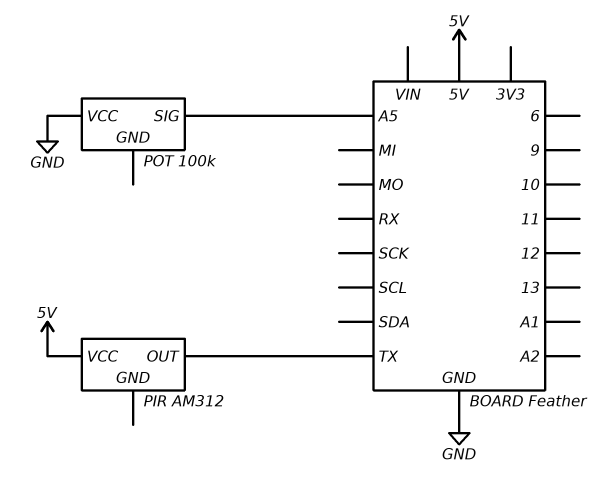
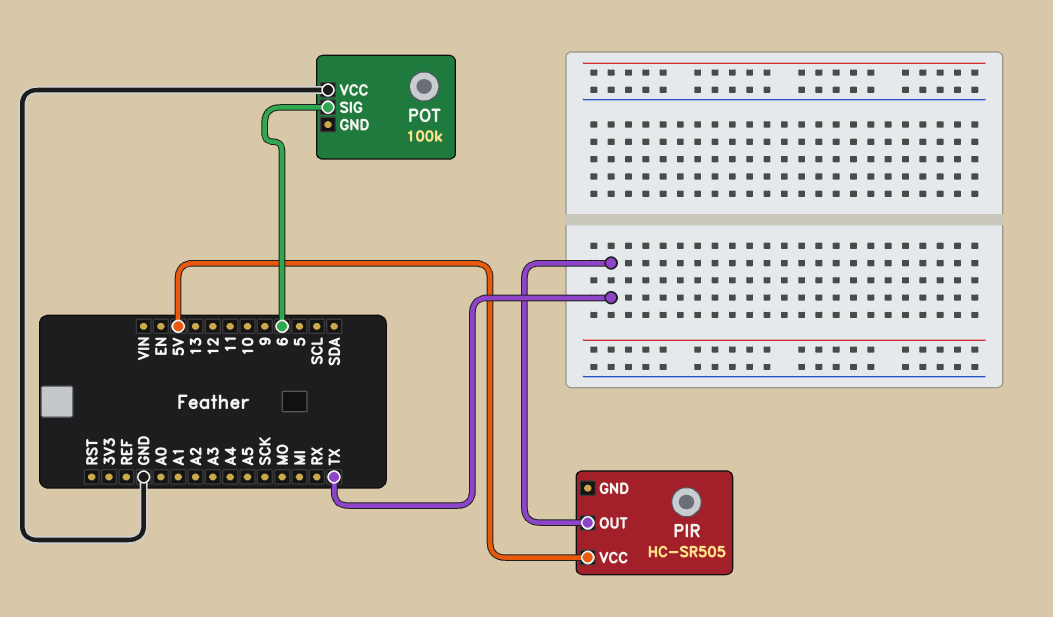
PIR: AM312 -> HC-SR505
POT pin SIG: A5 -> 6

